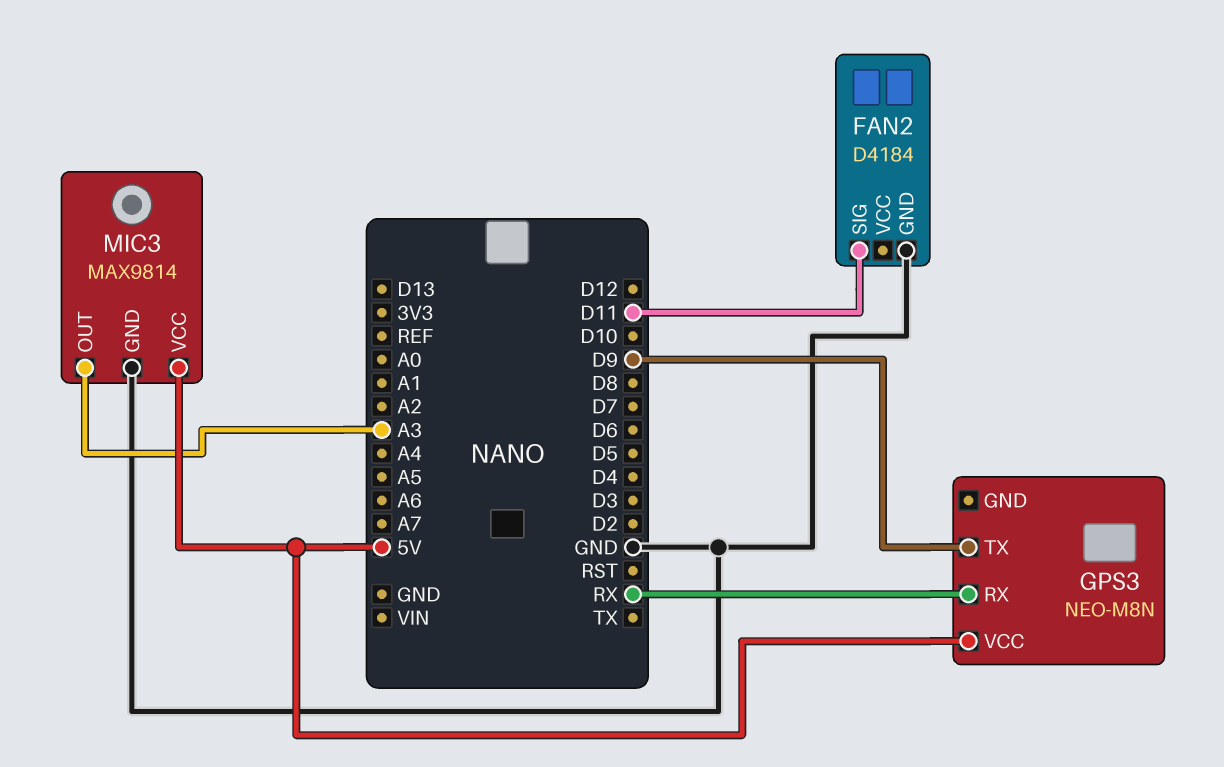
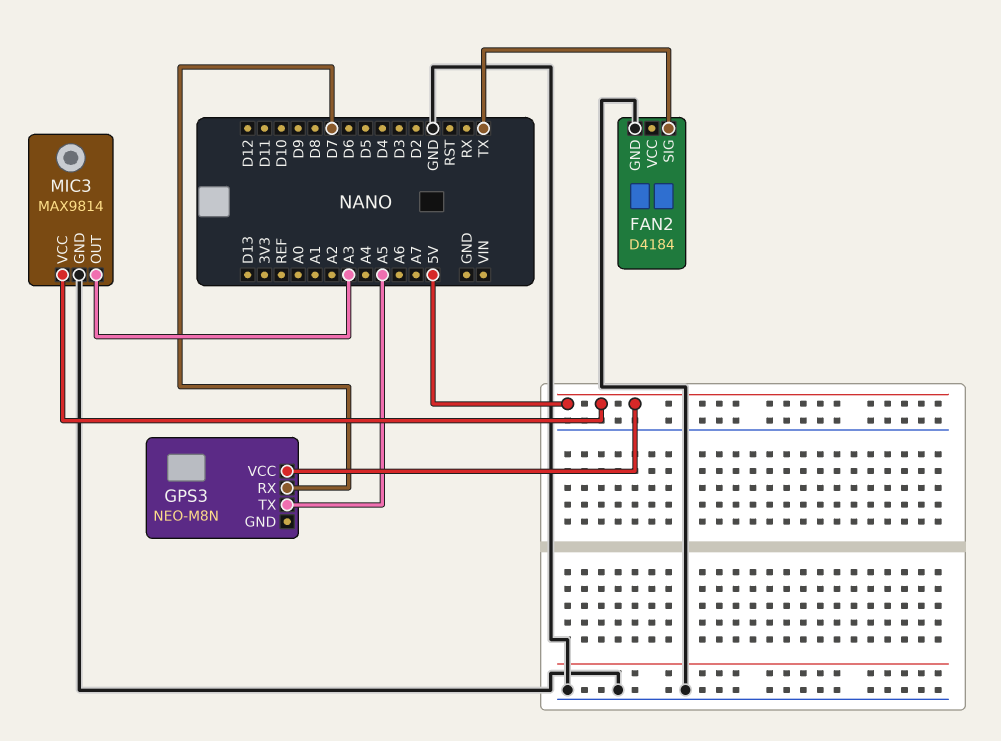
FAN2 pin SIG: D11 -> TX
GPS3 pin RX: RX -> D7
GPS3 pin TX: D9 -> A5

